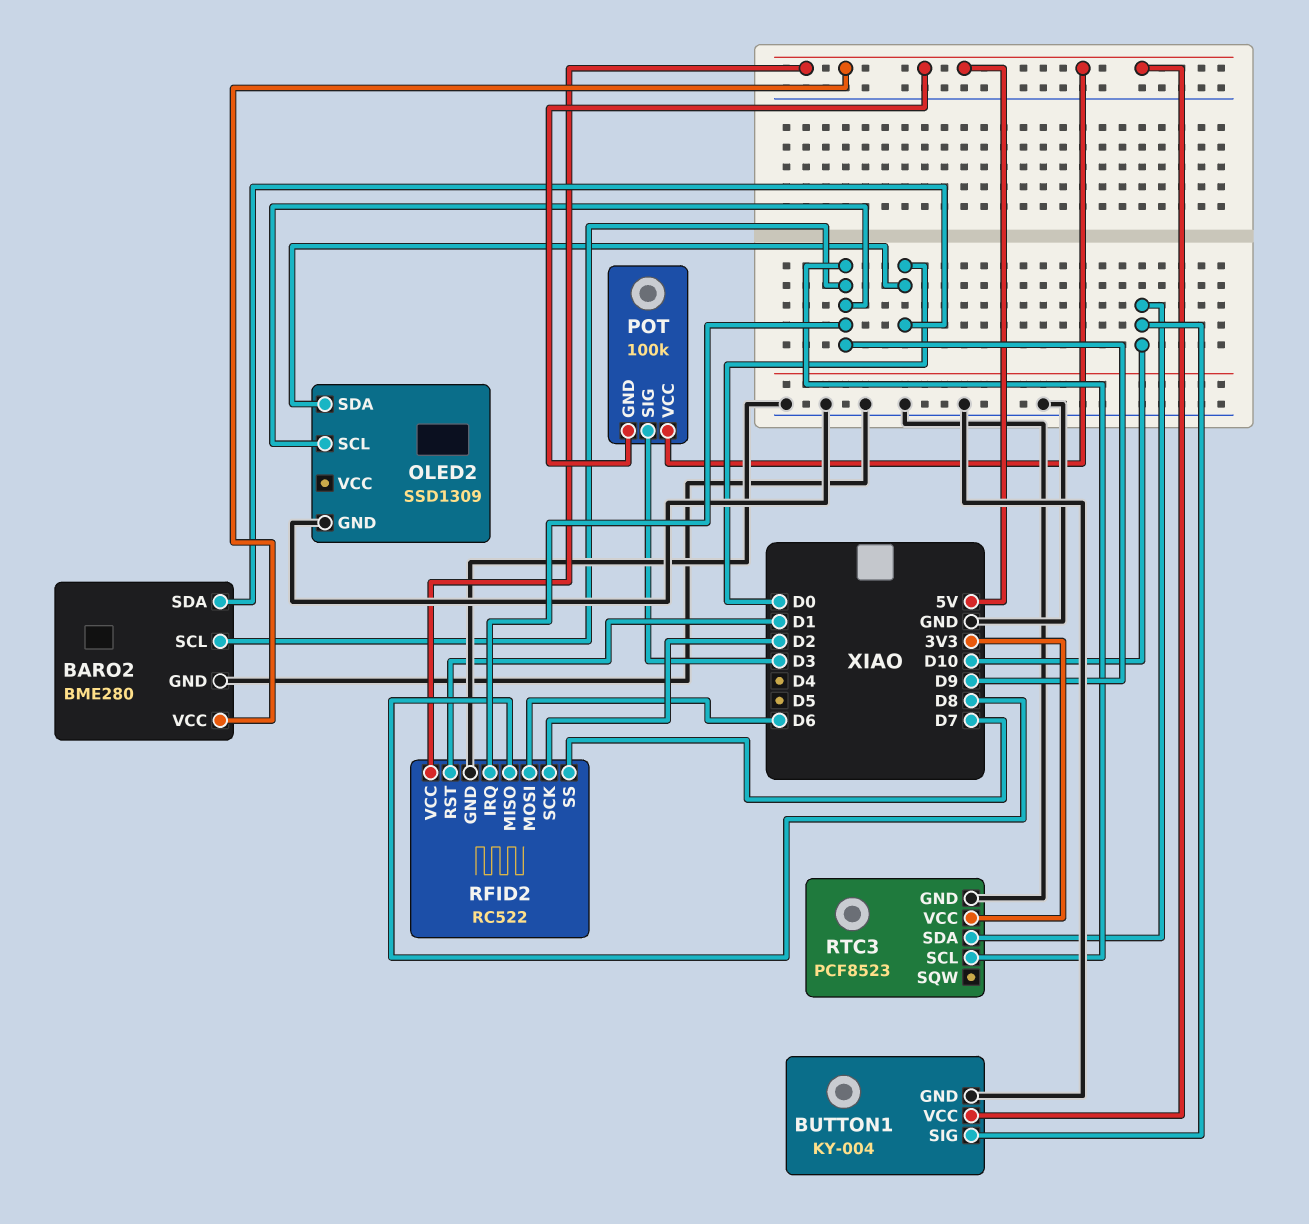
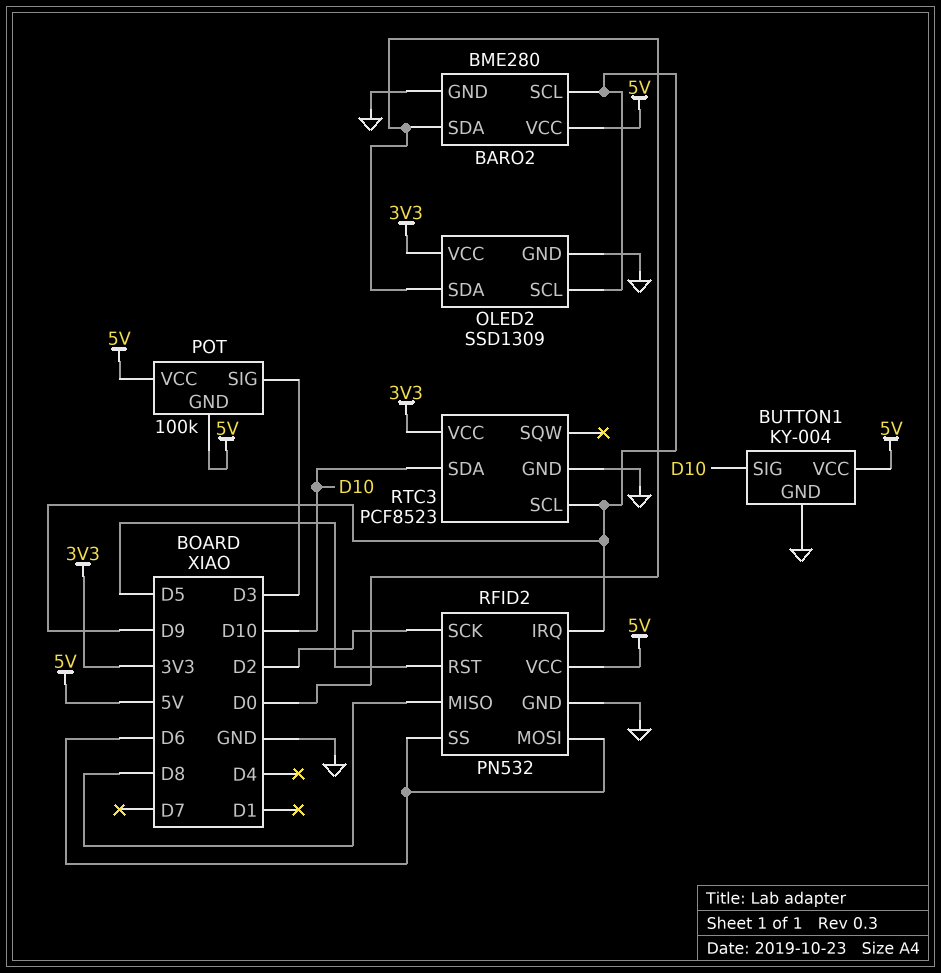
OLED2 pin VCC: none -> 3V3
RFID2: RC522 -> PN532
RFID2 pin RST: D1 -> D5
RFID2 pin SS: D7 -> D6

